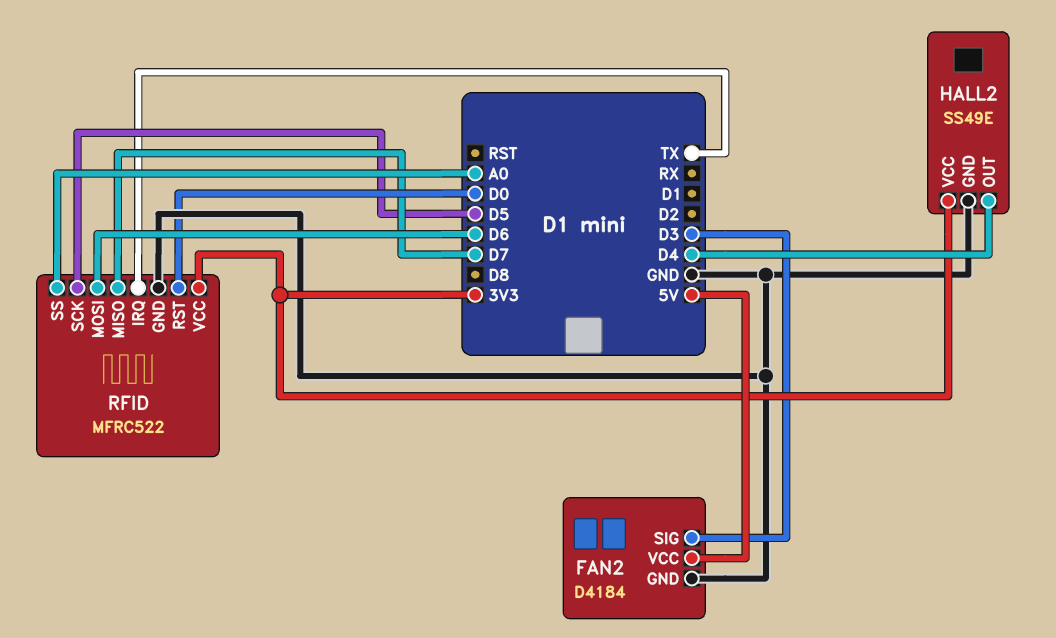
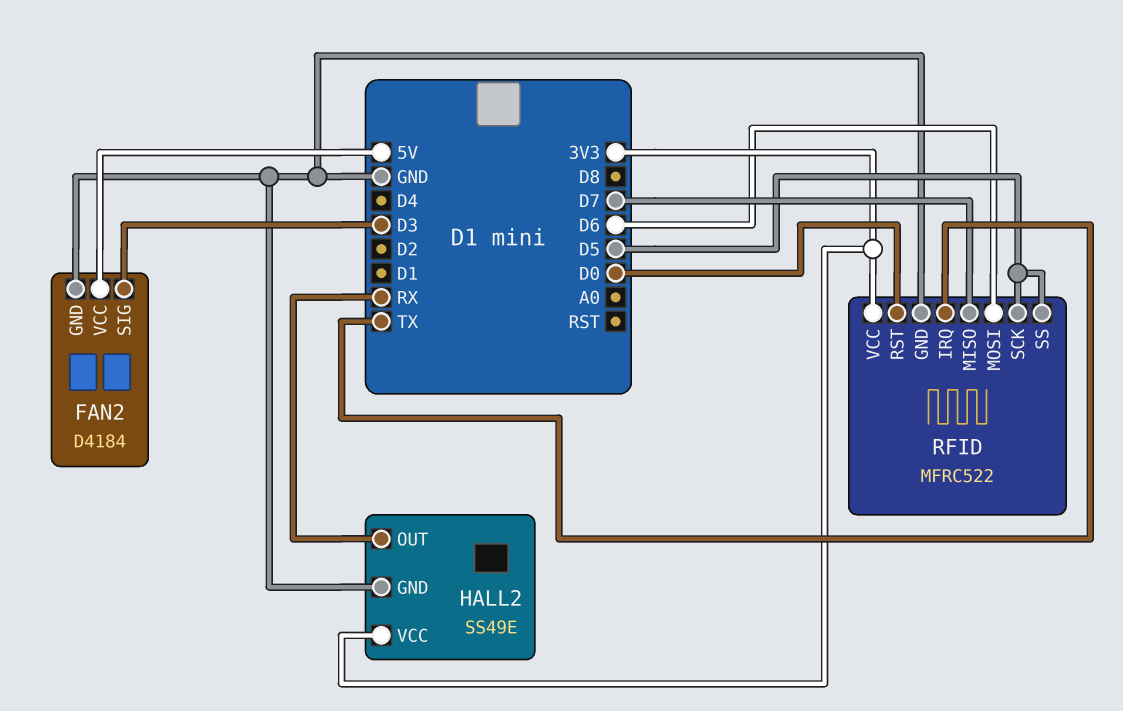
HALL2 pin OUT: D4 -> RX
RFID pin SS: A0 -> D5

